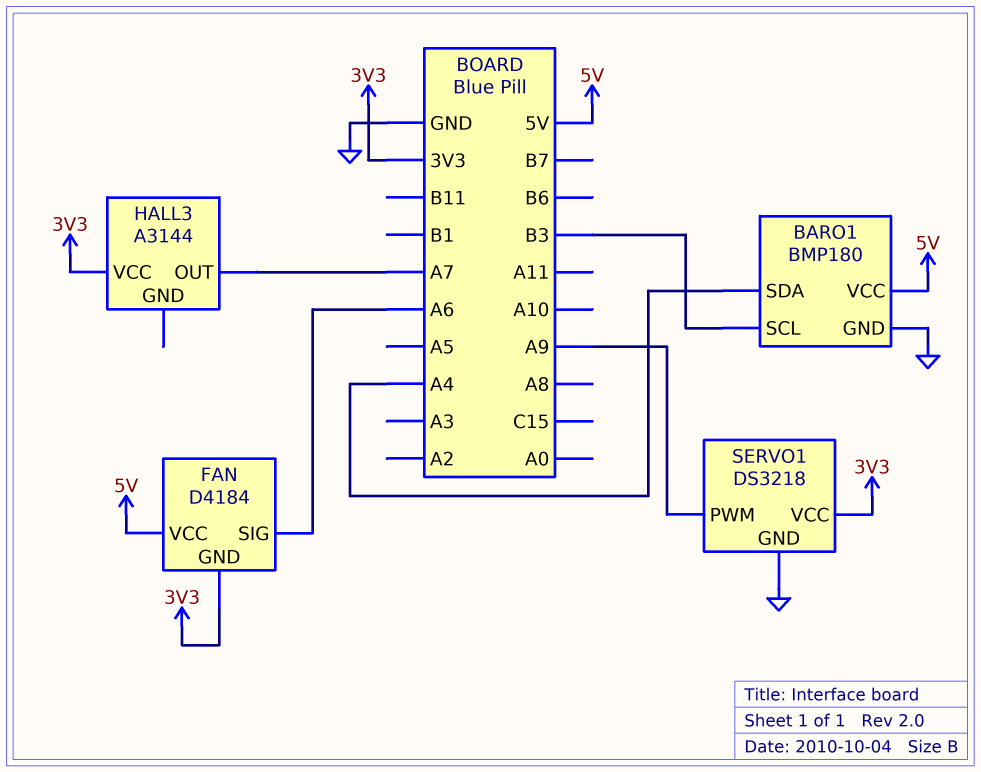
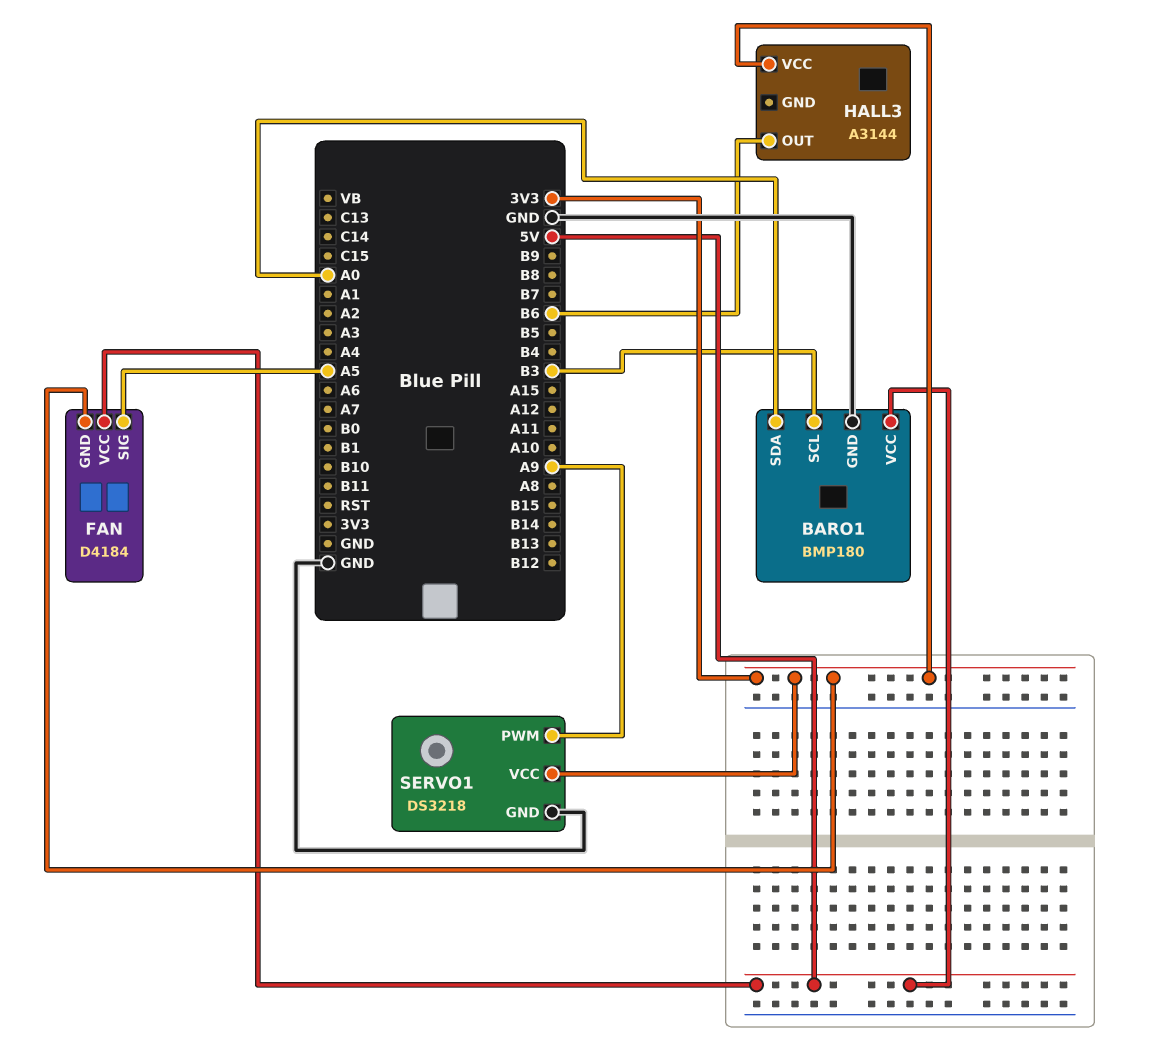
BARO1 pin SDA: A4 -> A0
FAN pin SIG: A6 -> A5
HALL3 pin OUT: A7 -> B6

